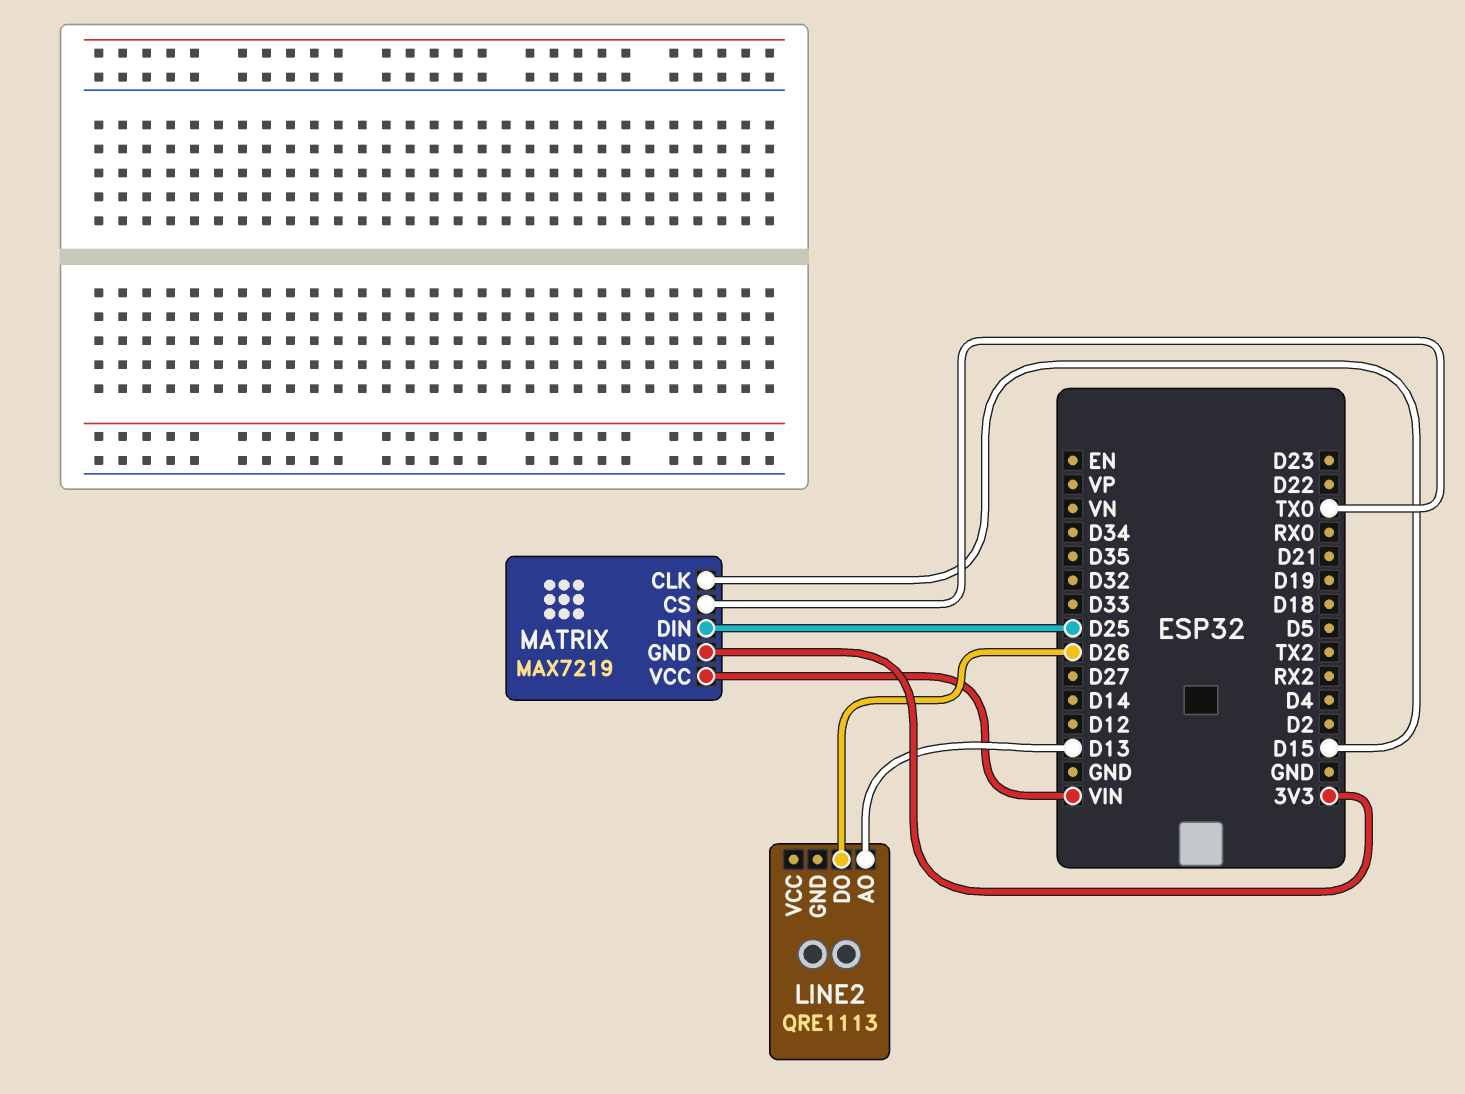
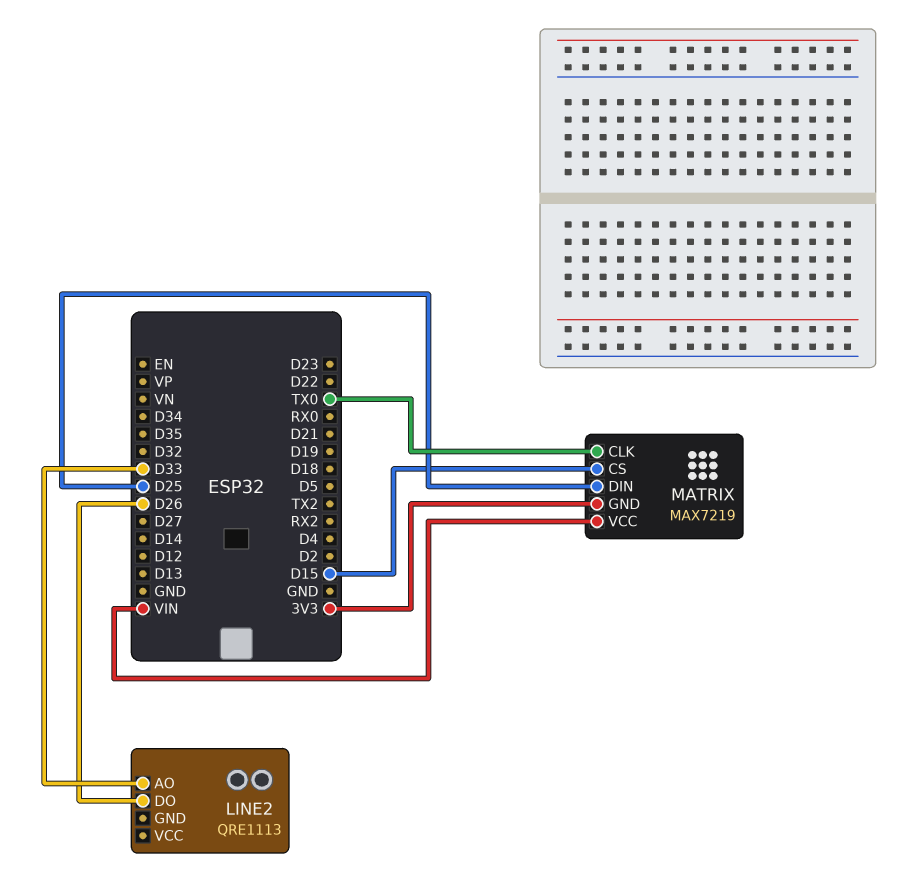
LINE2 pin AO: D13 -> D33
MATRIX pin CLK: D15 -> TX0
MATRIX pin CS: TX0 -> D15

